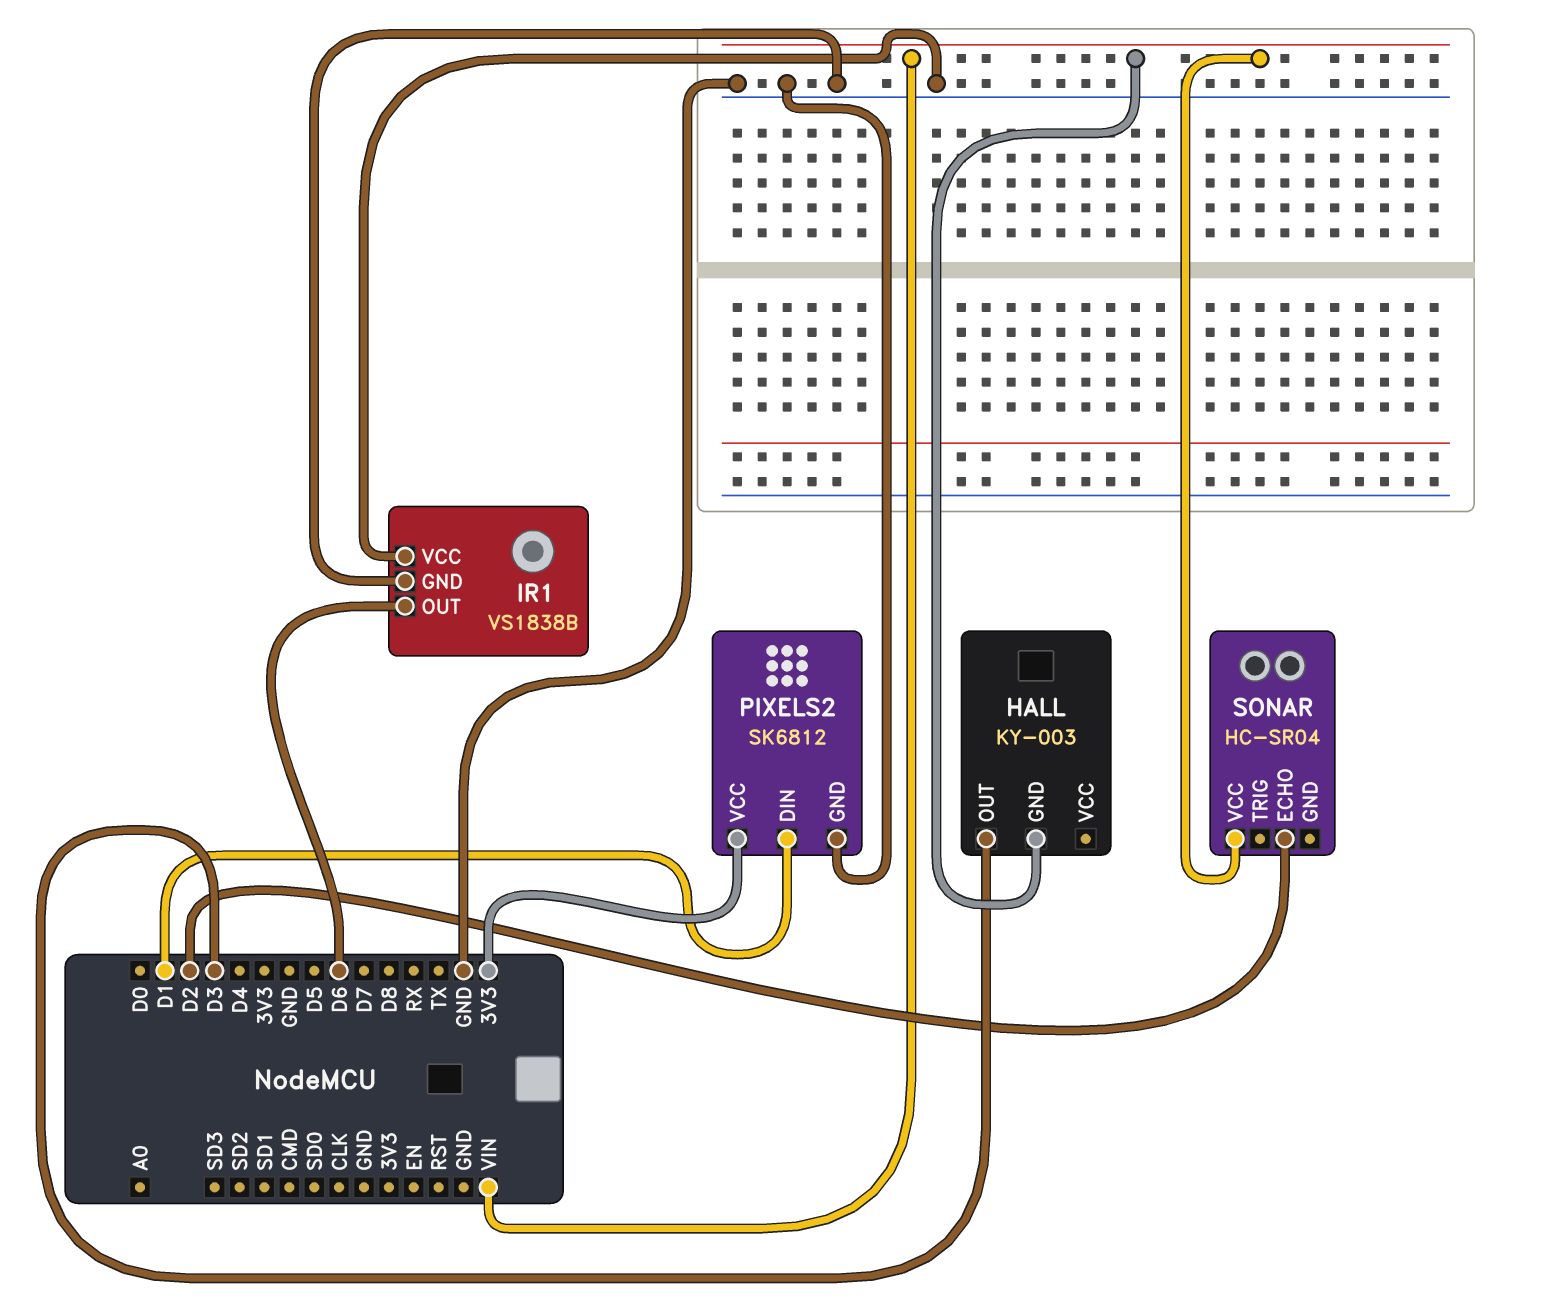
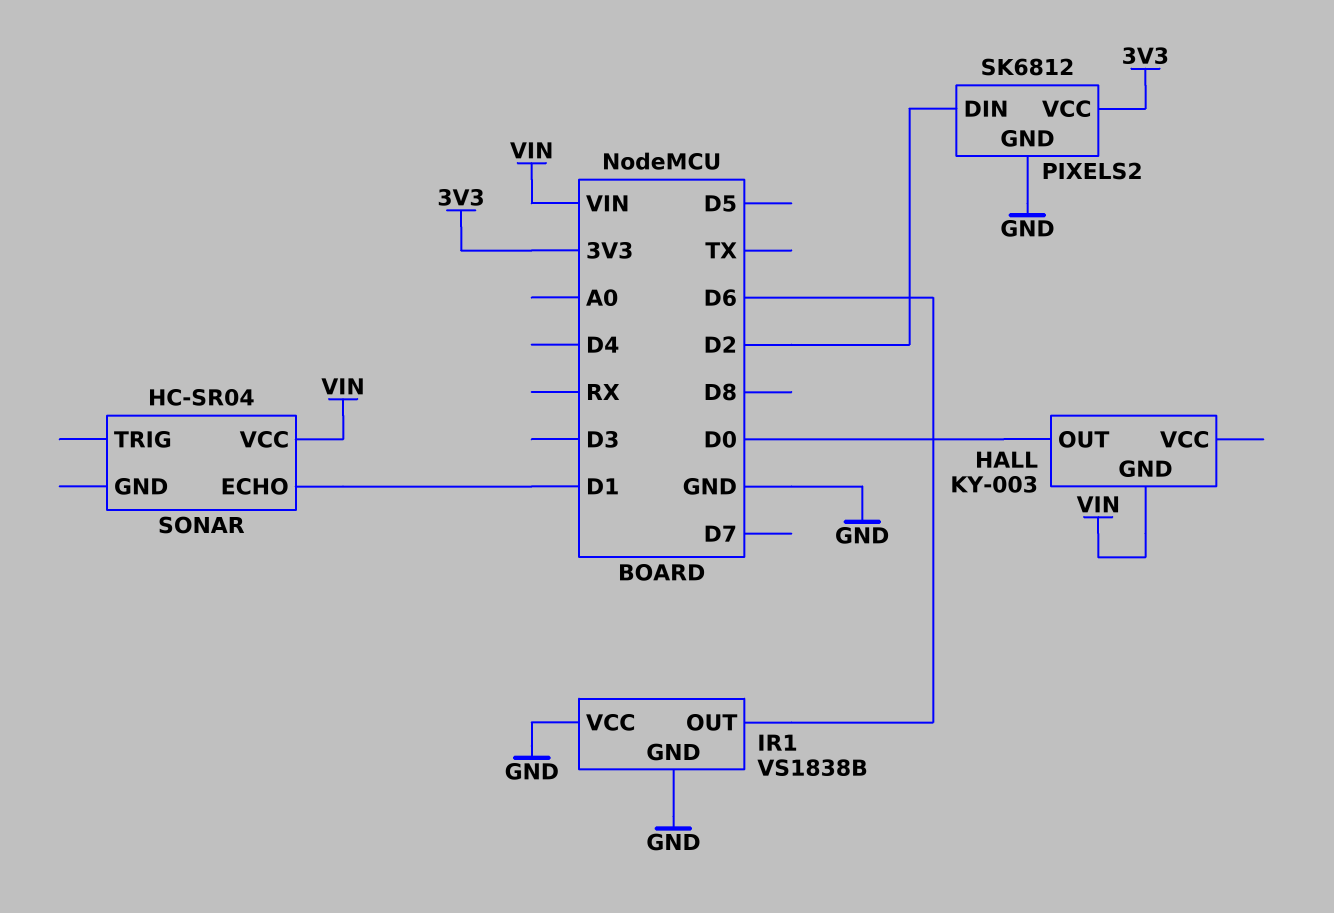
HALL pin OUT: D3 -> D0
PIXELS2 pin DIN: D1 -> D2
SONAR pin ECHO: D2 -> D1

